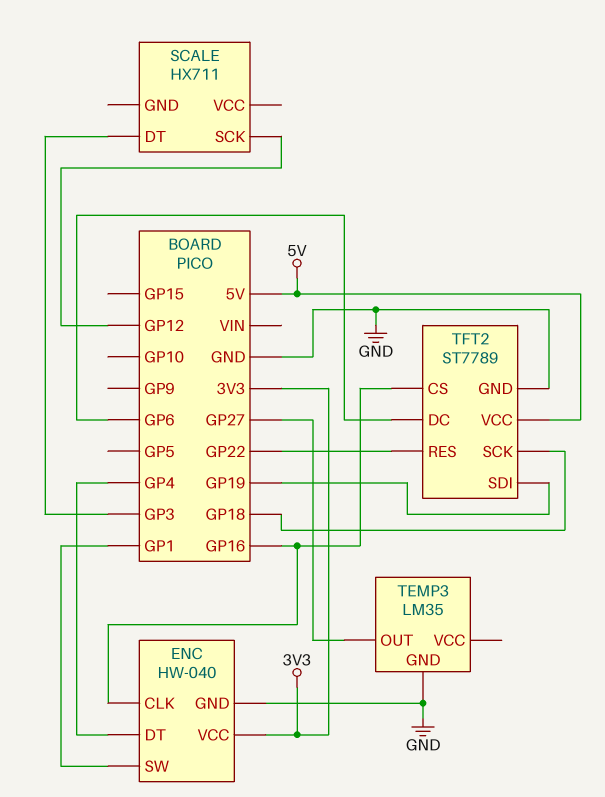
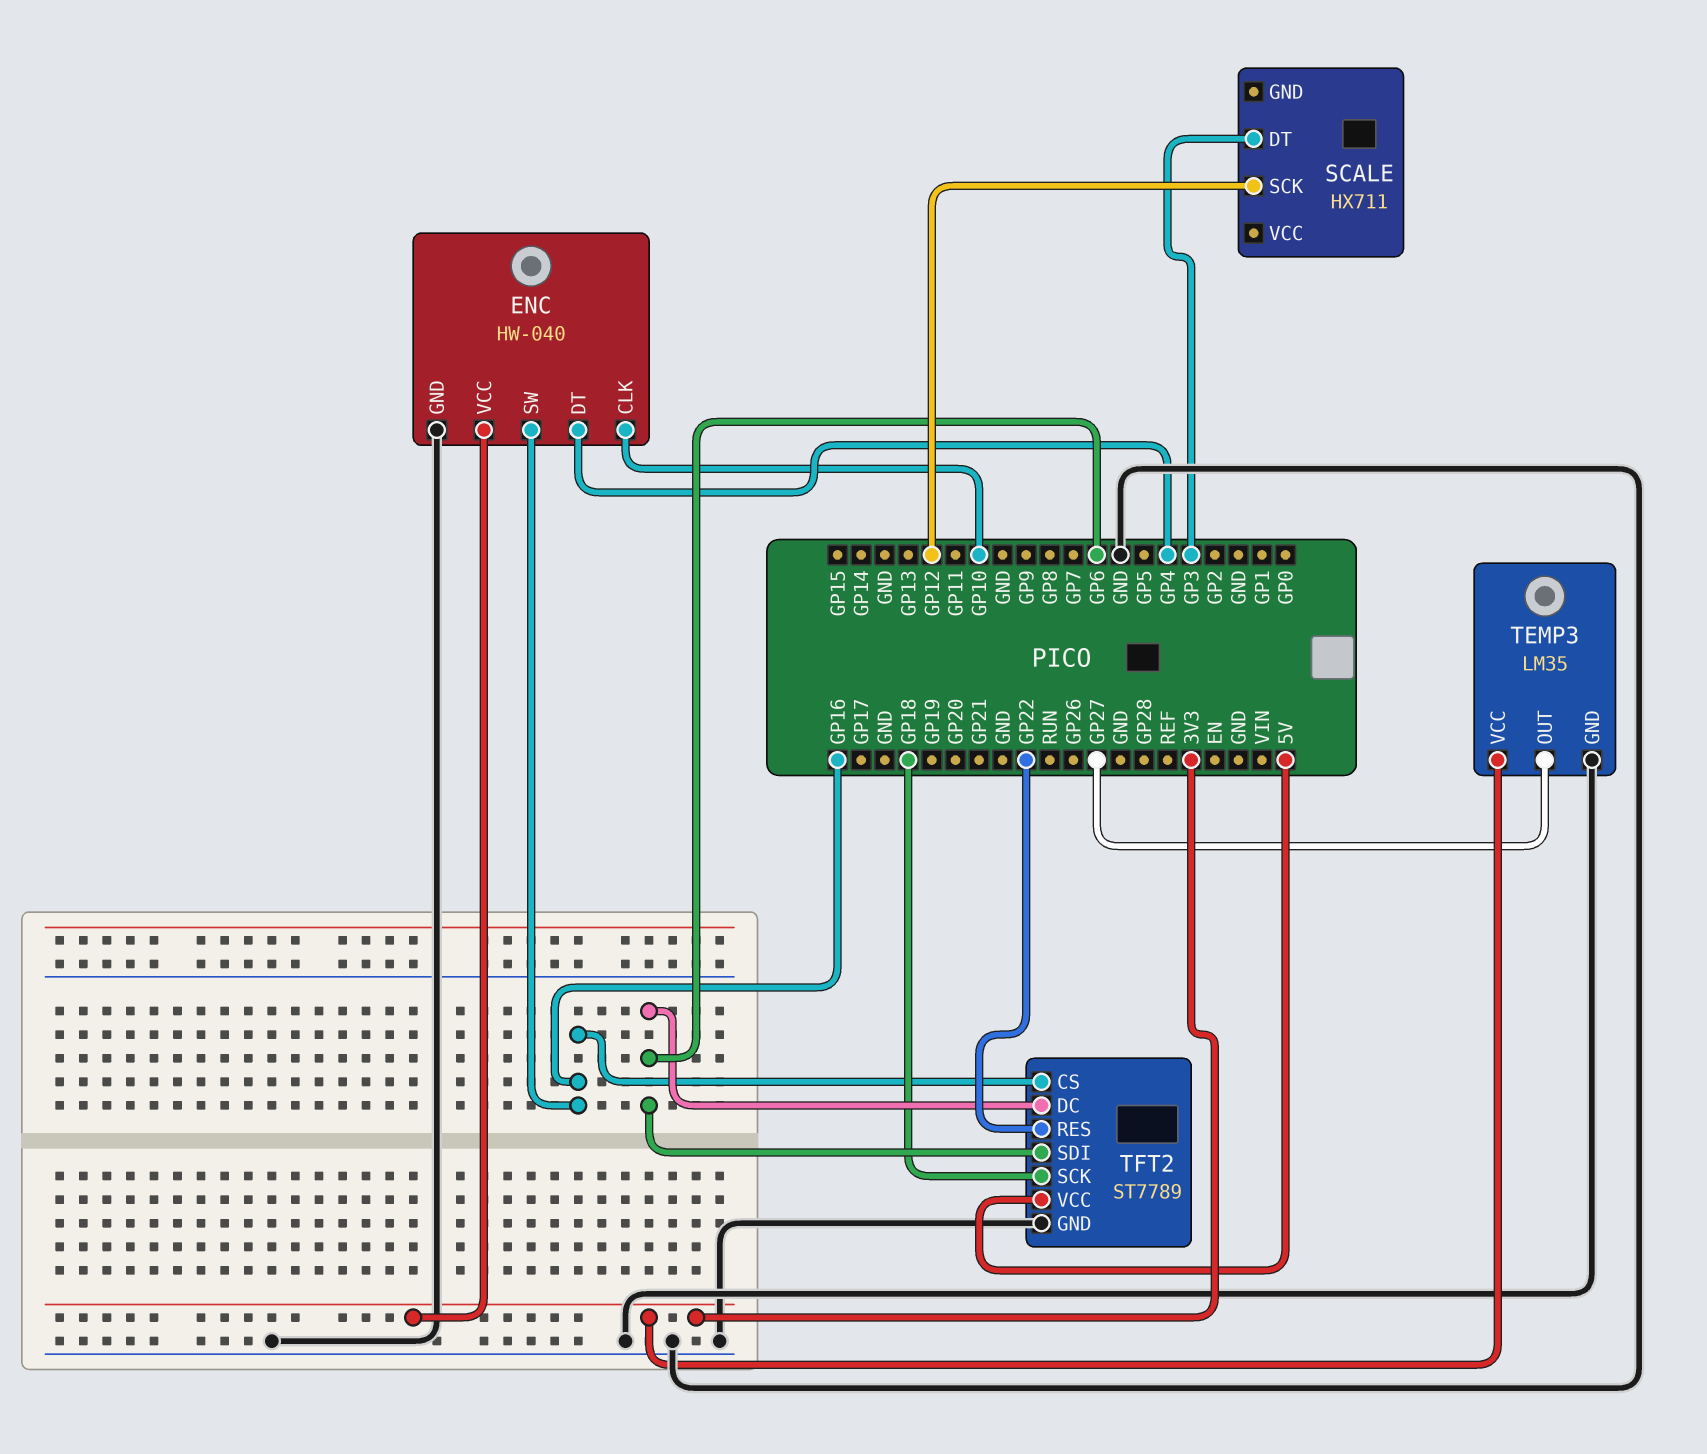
ENC pin CLK: GP16 -> GP10
ENC pin SW: GP1 -> GP16
TEMP3 pin VCC: none -> 3V3
TFT2 pin SDI: GP19 -> GP6

